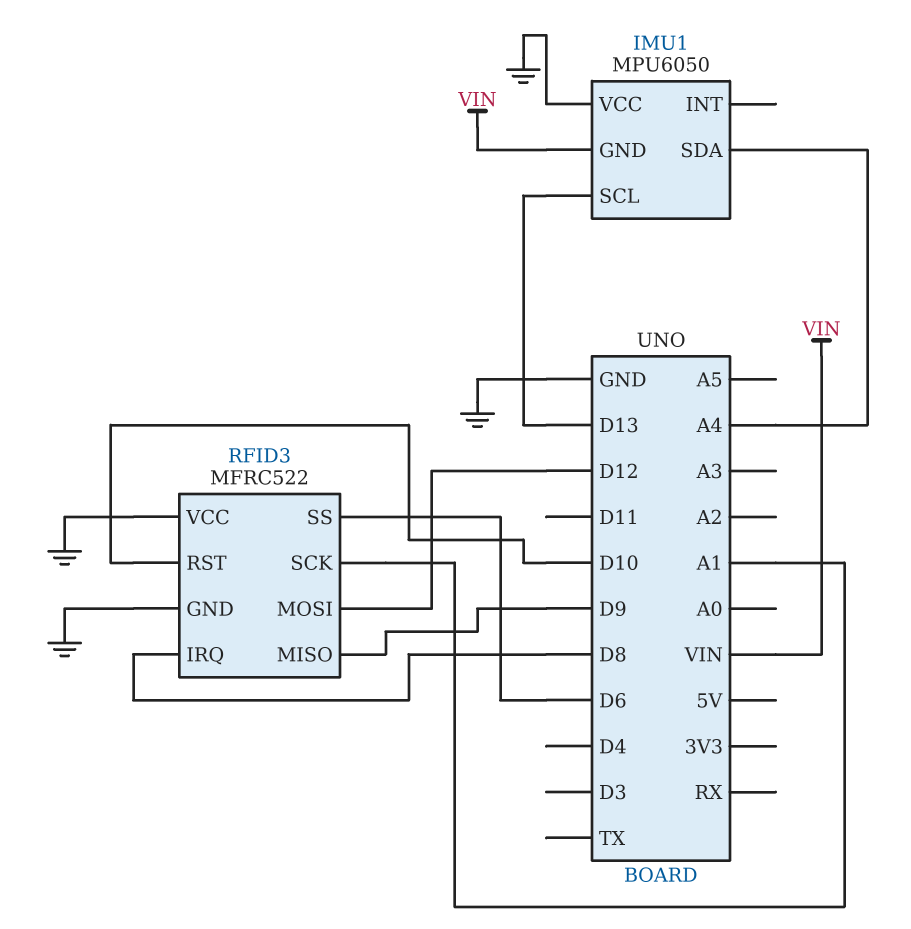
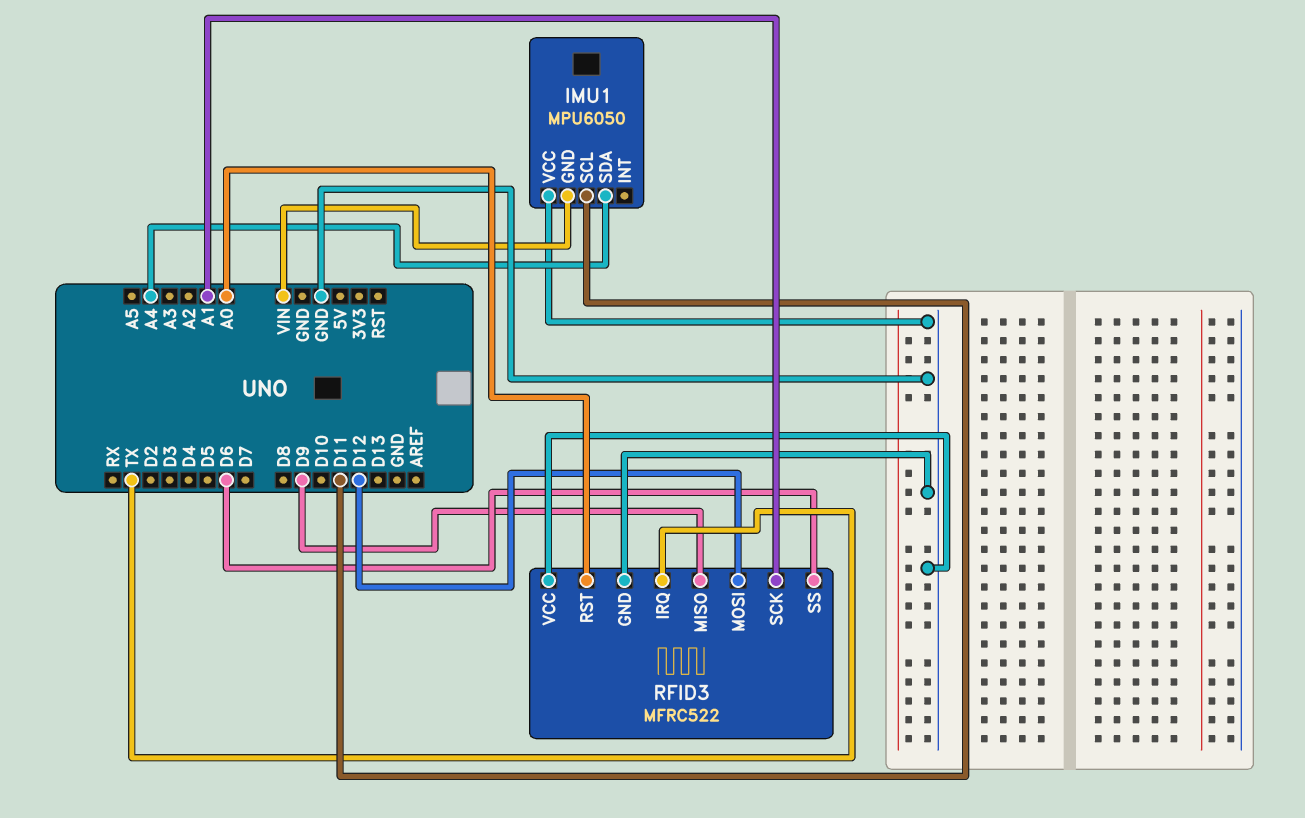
IMU1 pin SCL: D13 -> D11
RFID3 pin IRQ: D8 -> TX
RFID3 pin RST: D10 -> A0

